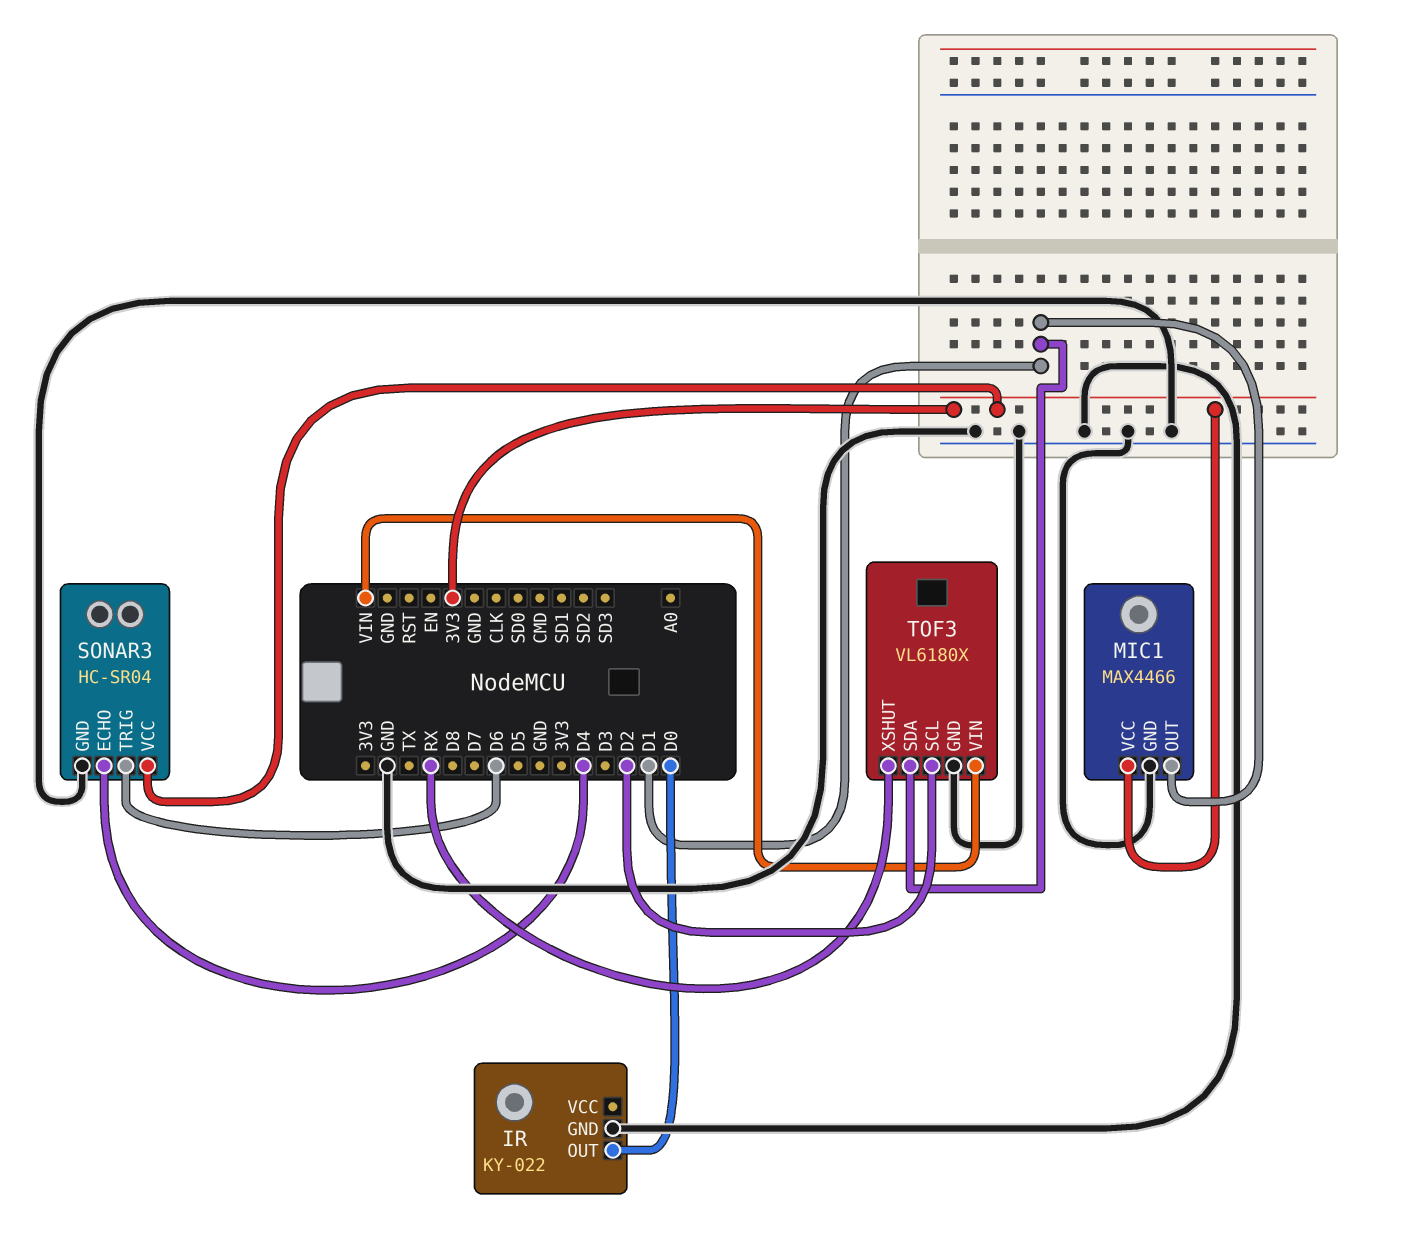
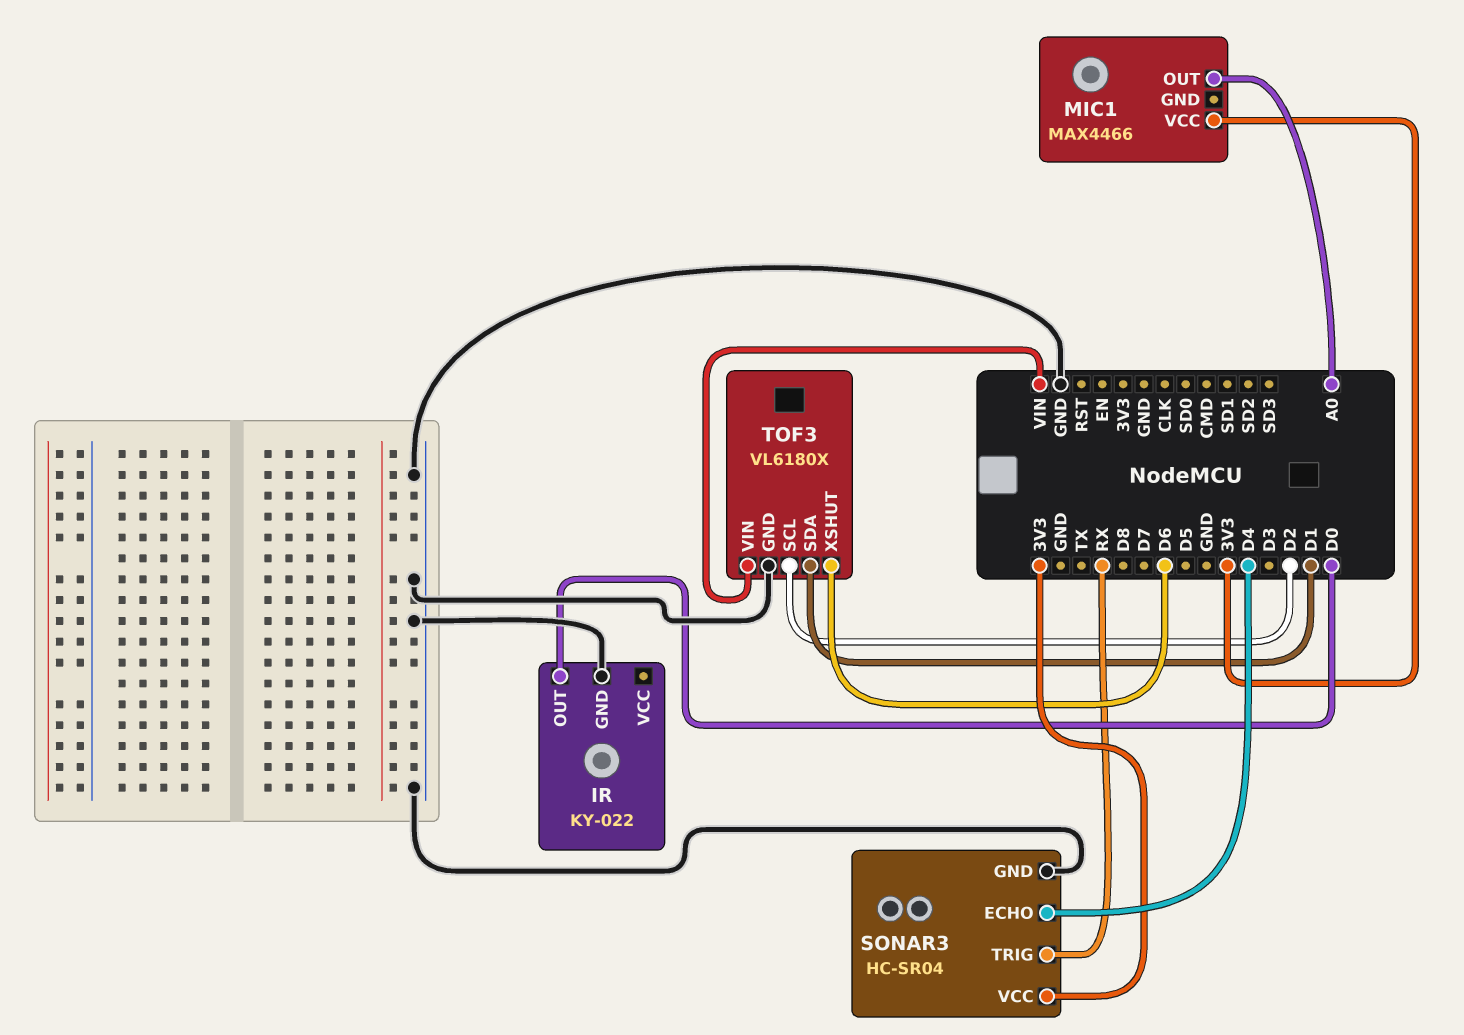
MIC1 pin GND: GND -> none
MIC1 pin OUT: D1 -> A0
SONAR3 pin TRIG: D6 -> RX
TOF3 pin XSHUT: RX -> D6

